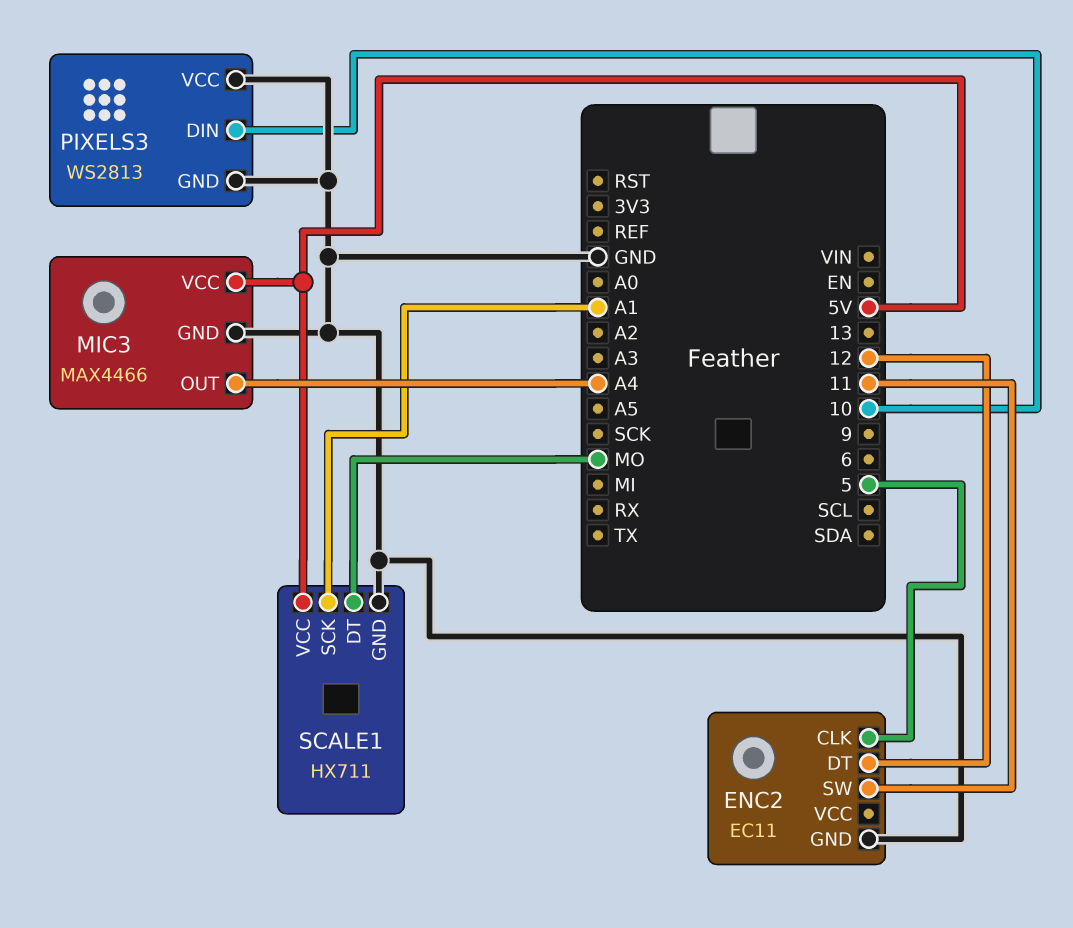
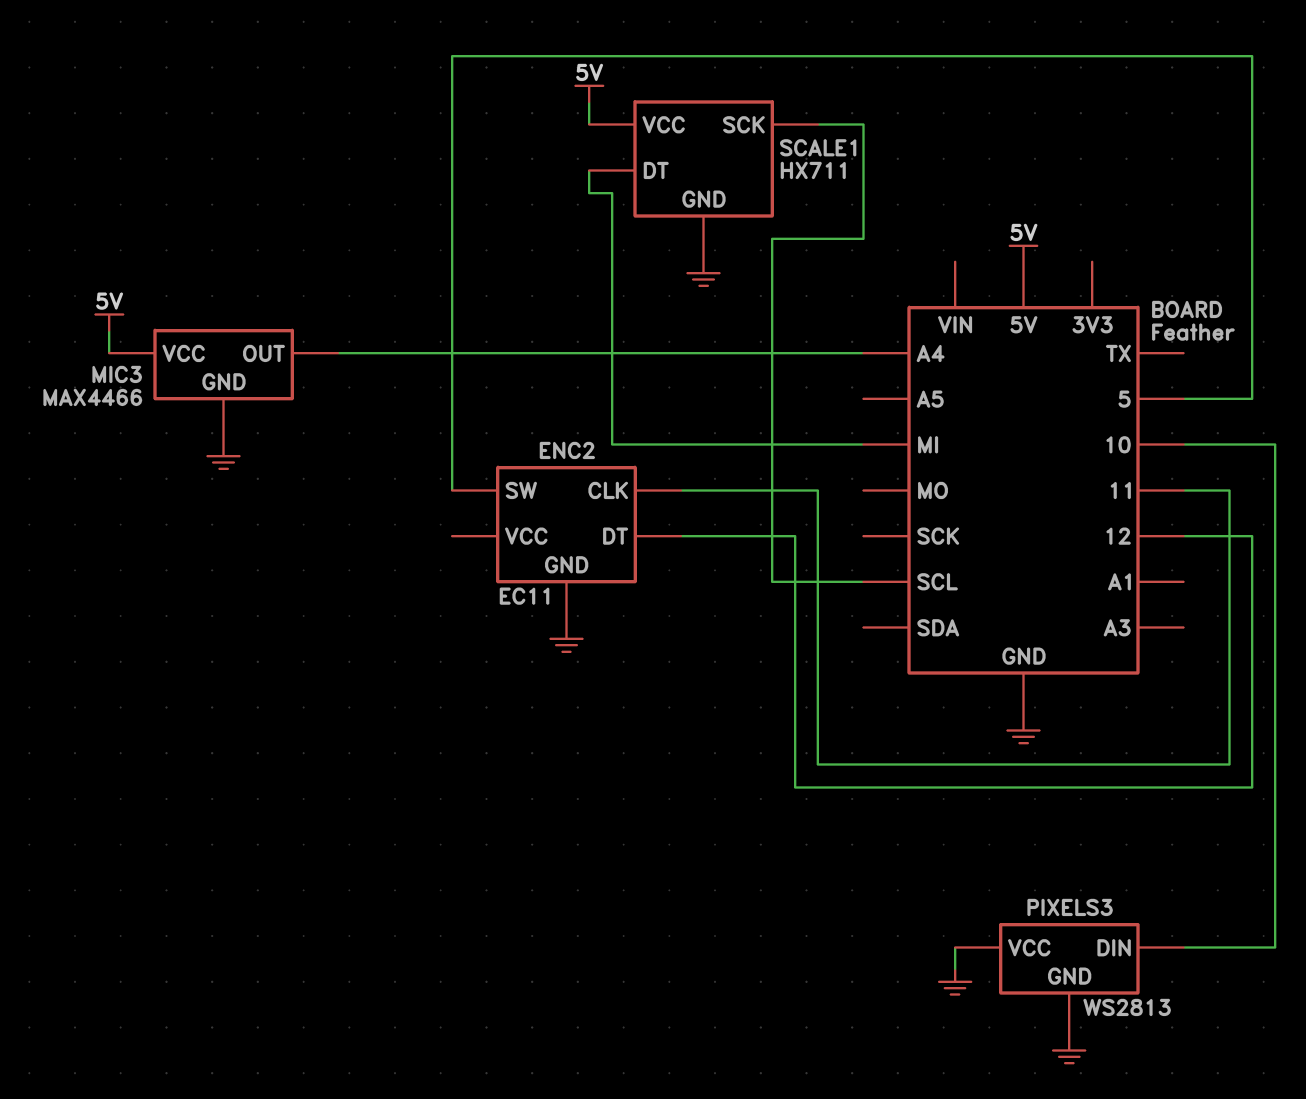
ENC2 pin CLK: 5 -> 11
ENC2 pin SW: 11 -> 5
SCALE1 pin DT: MO -> MI
SCALE1 pin SCK: A1 -> SCL

